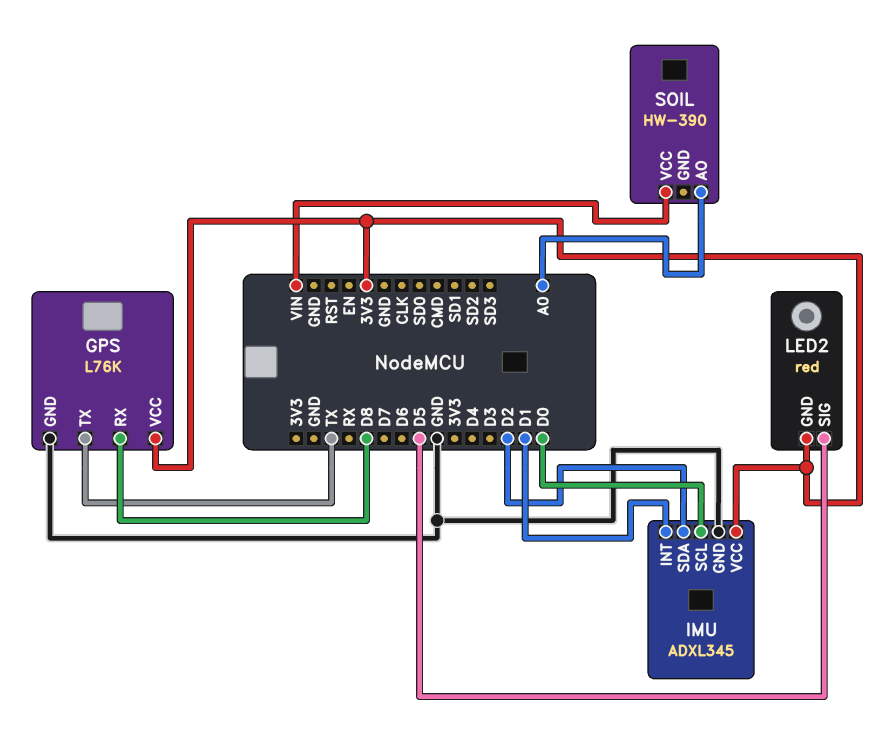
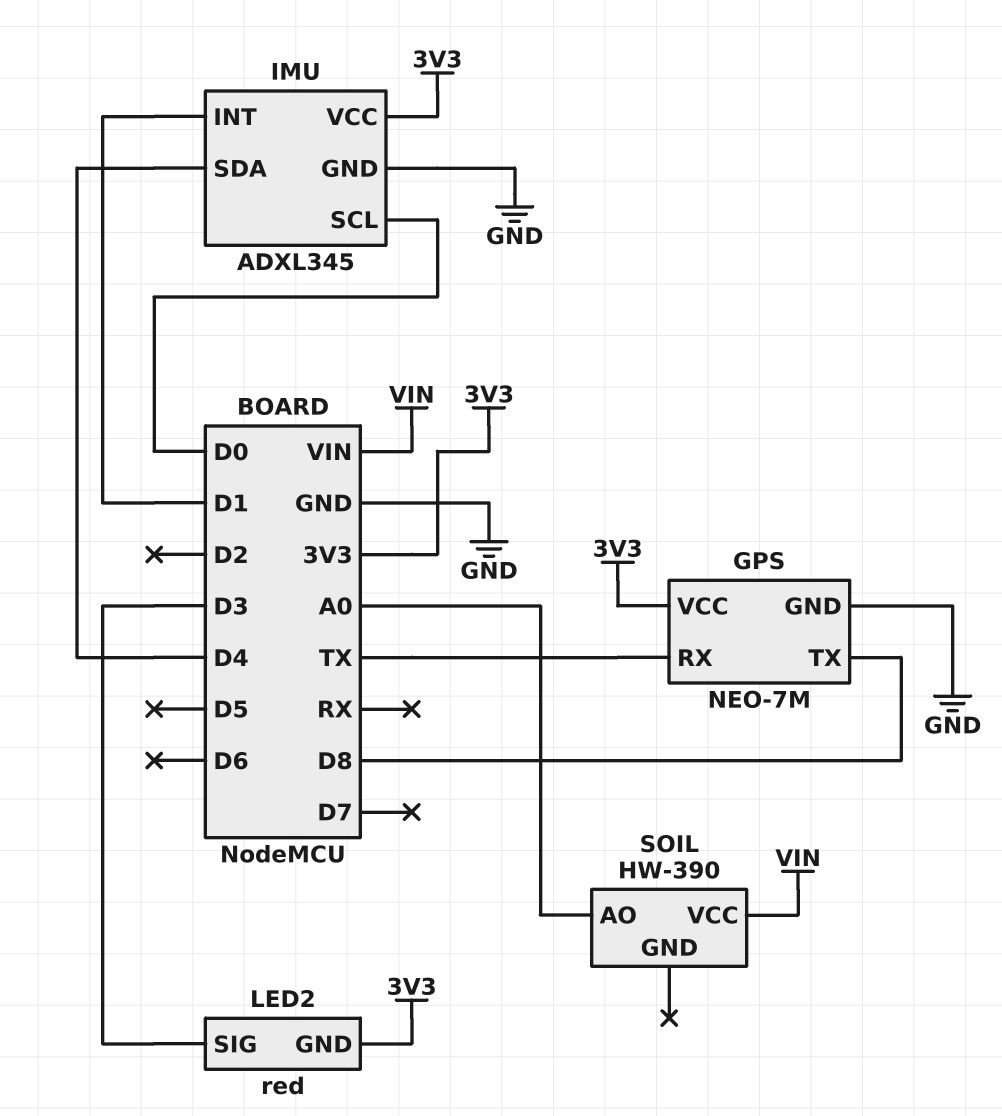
GPS: L76K -> NEO-7M
GPS pin RX: D8 -> TX
GPS pin TX: TX -> D8
IMU pin SDA: D2 -> D4
LED2 pin SIG: D5 -> D3

